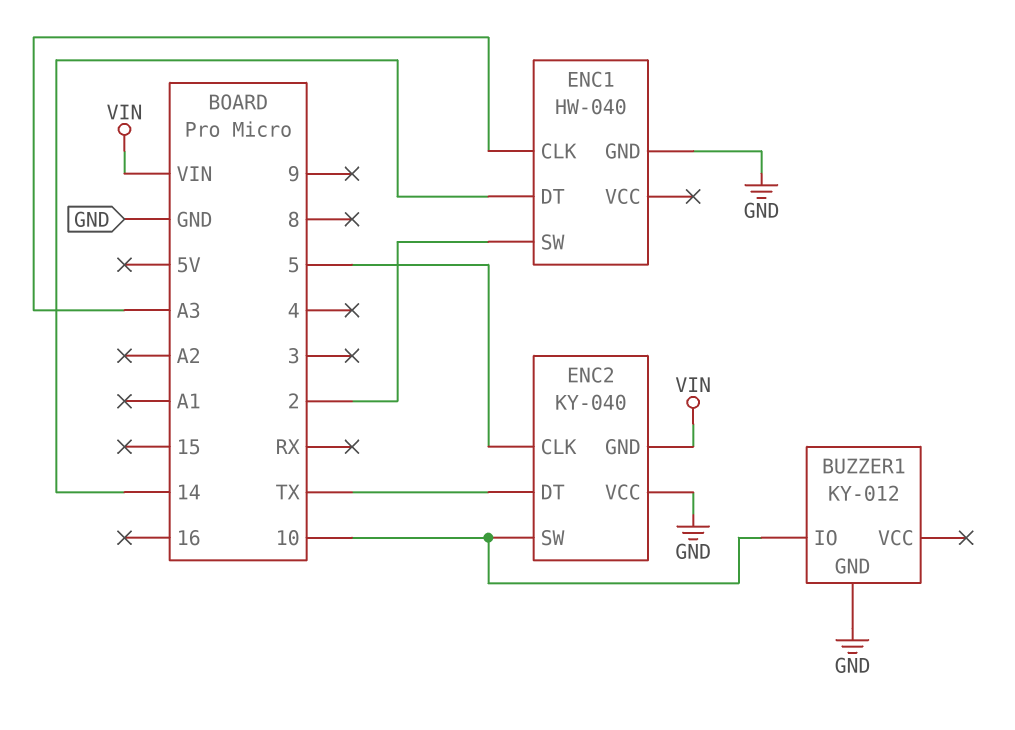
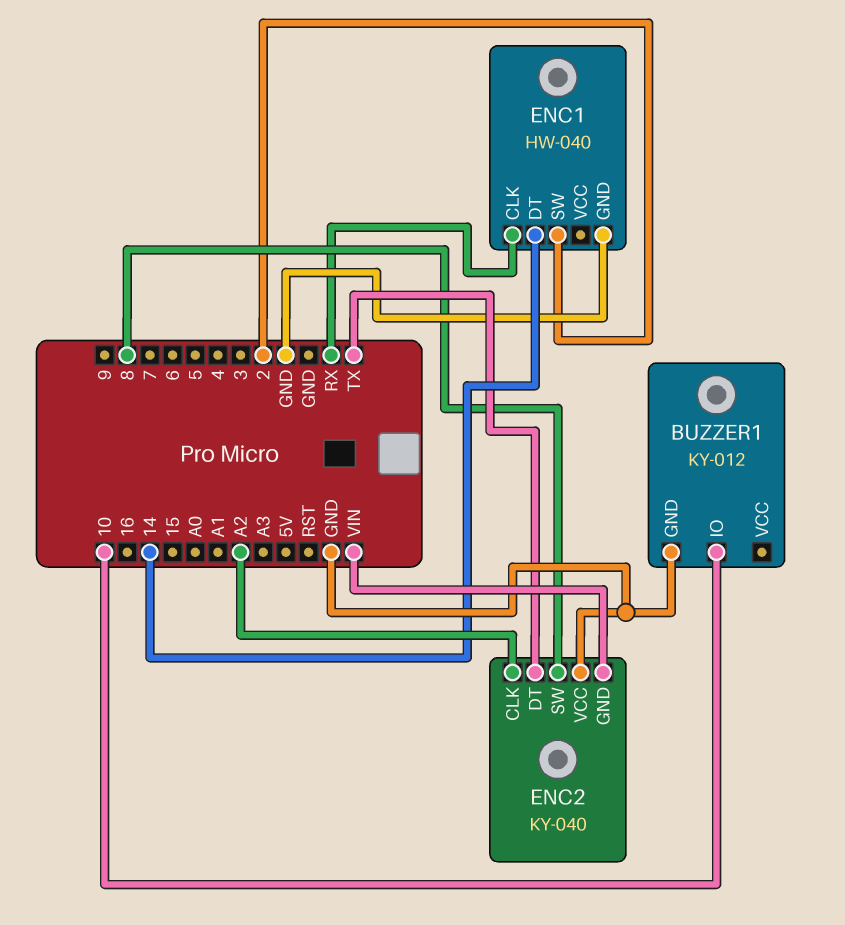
ENC1 pin CLK: A3 -> RX
ENC2 pin CLK: 5 -> A2
ENC2 pin SW: 10 -> 8

